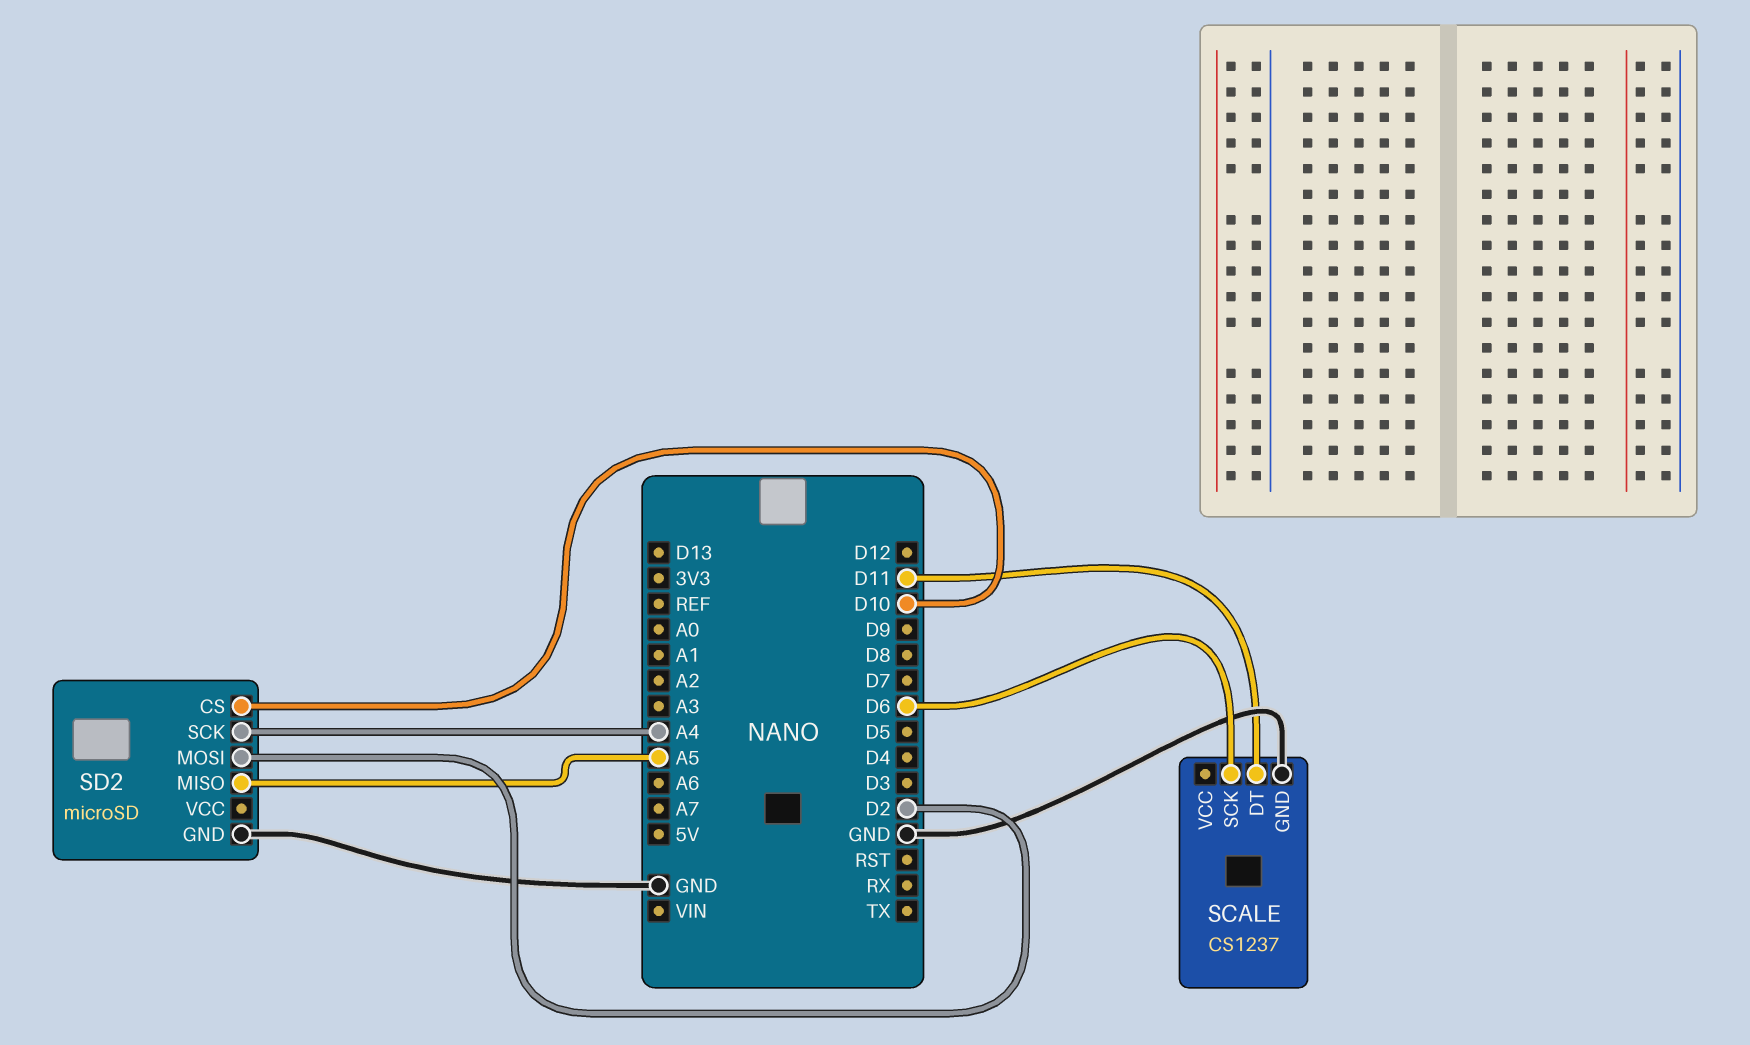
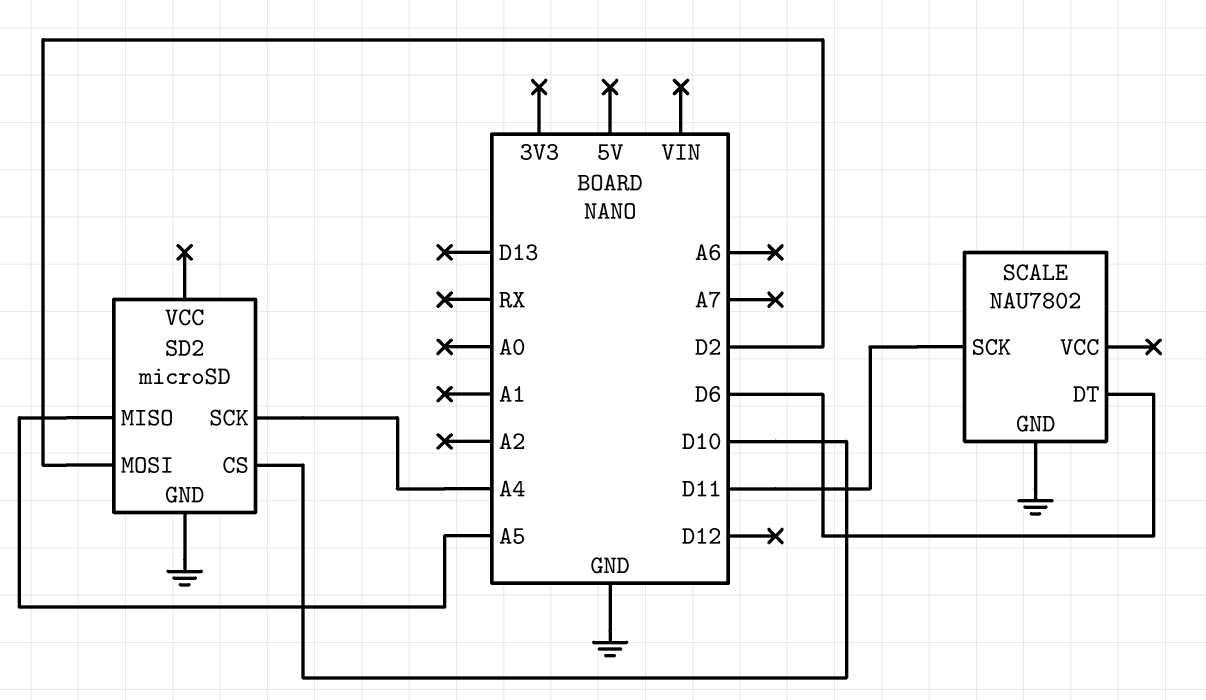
SCALE: CS1237 -> NAU7802
SCALE pin DT: D11 -> D6
SCALE pin SCK: D6 -> D11

